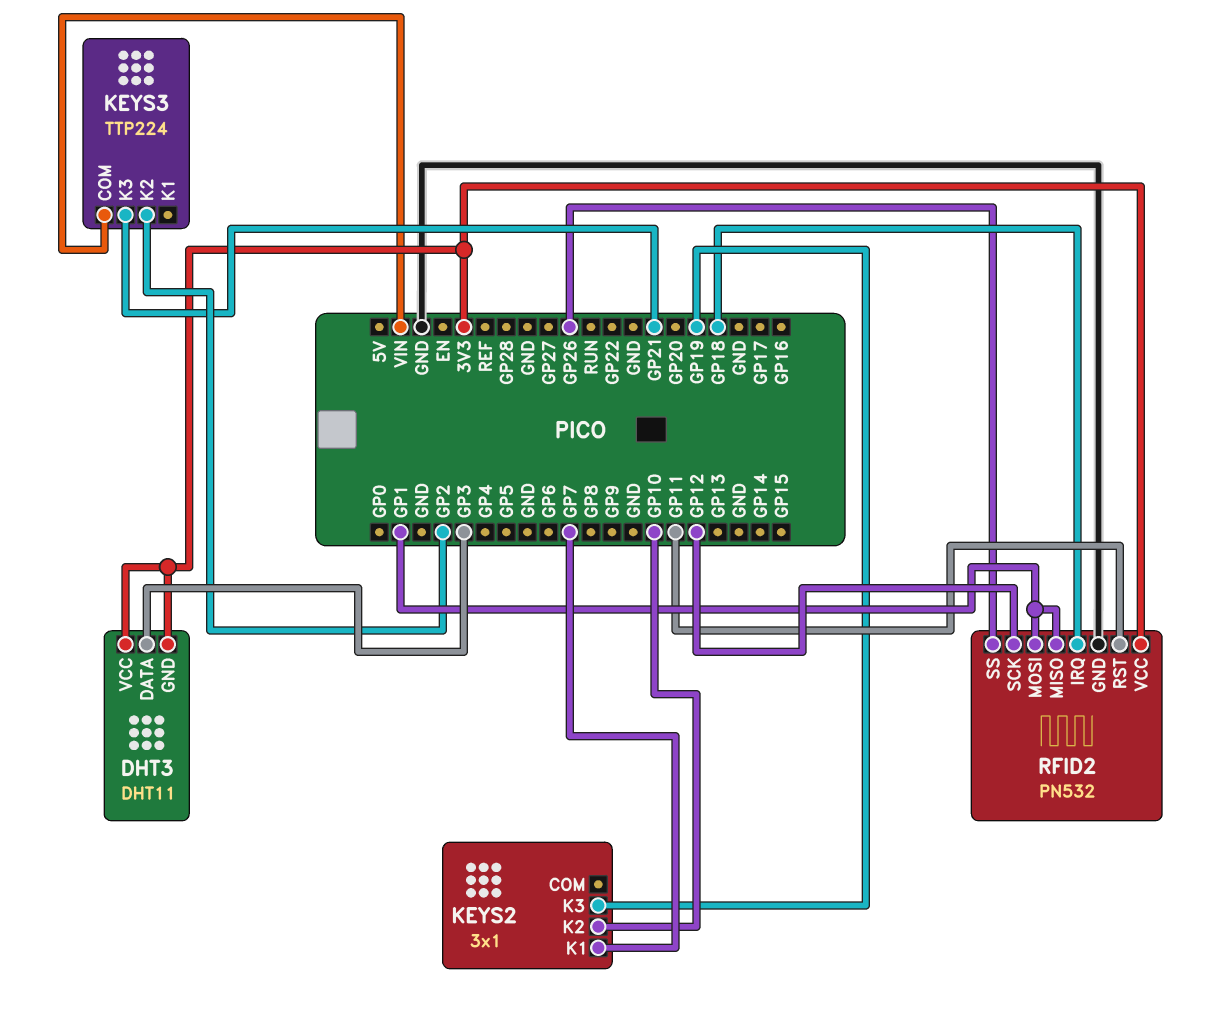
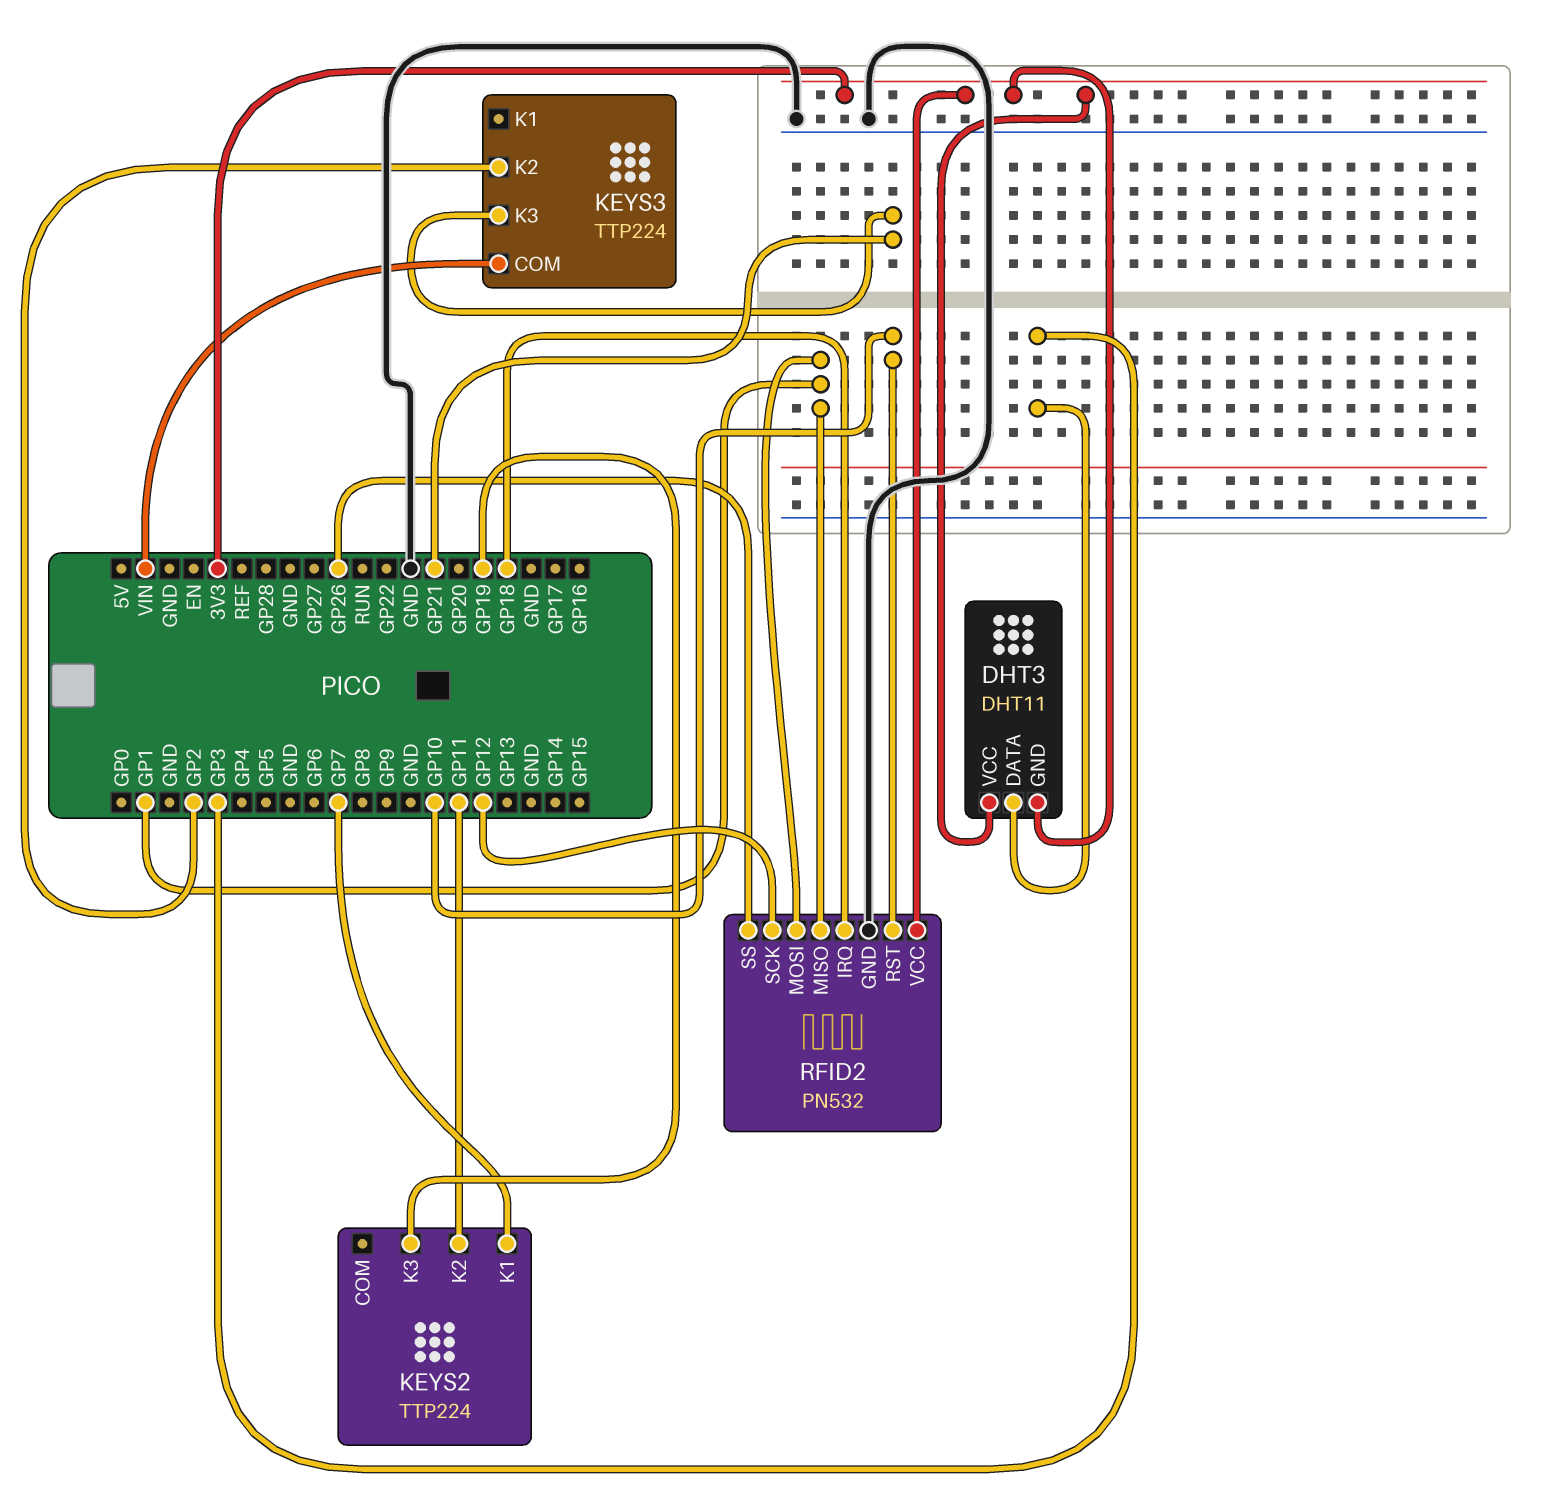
KEYS2: 3x1 -> TTP224
KEYS2 pin K2: GP10 -> GP11
RFID2 pin RST: GP11 -> GP10

